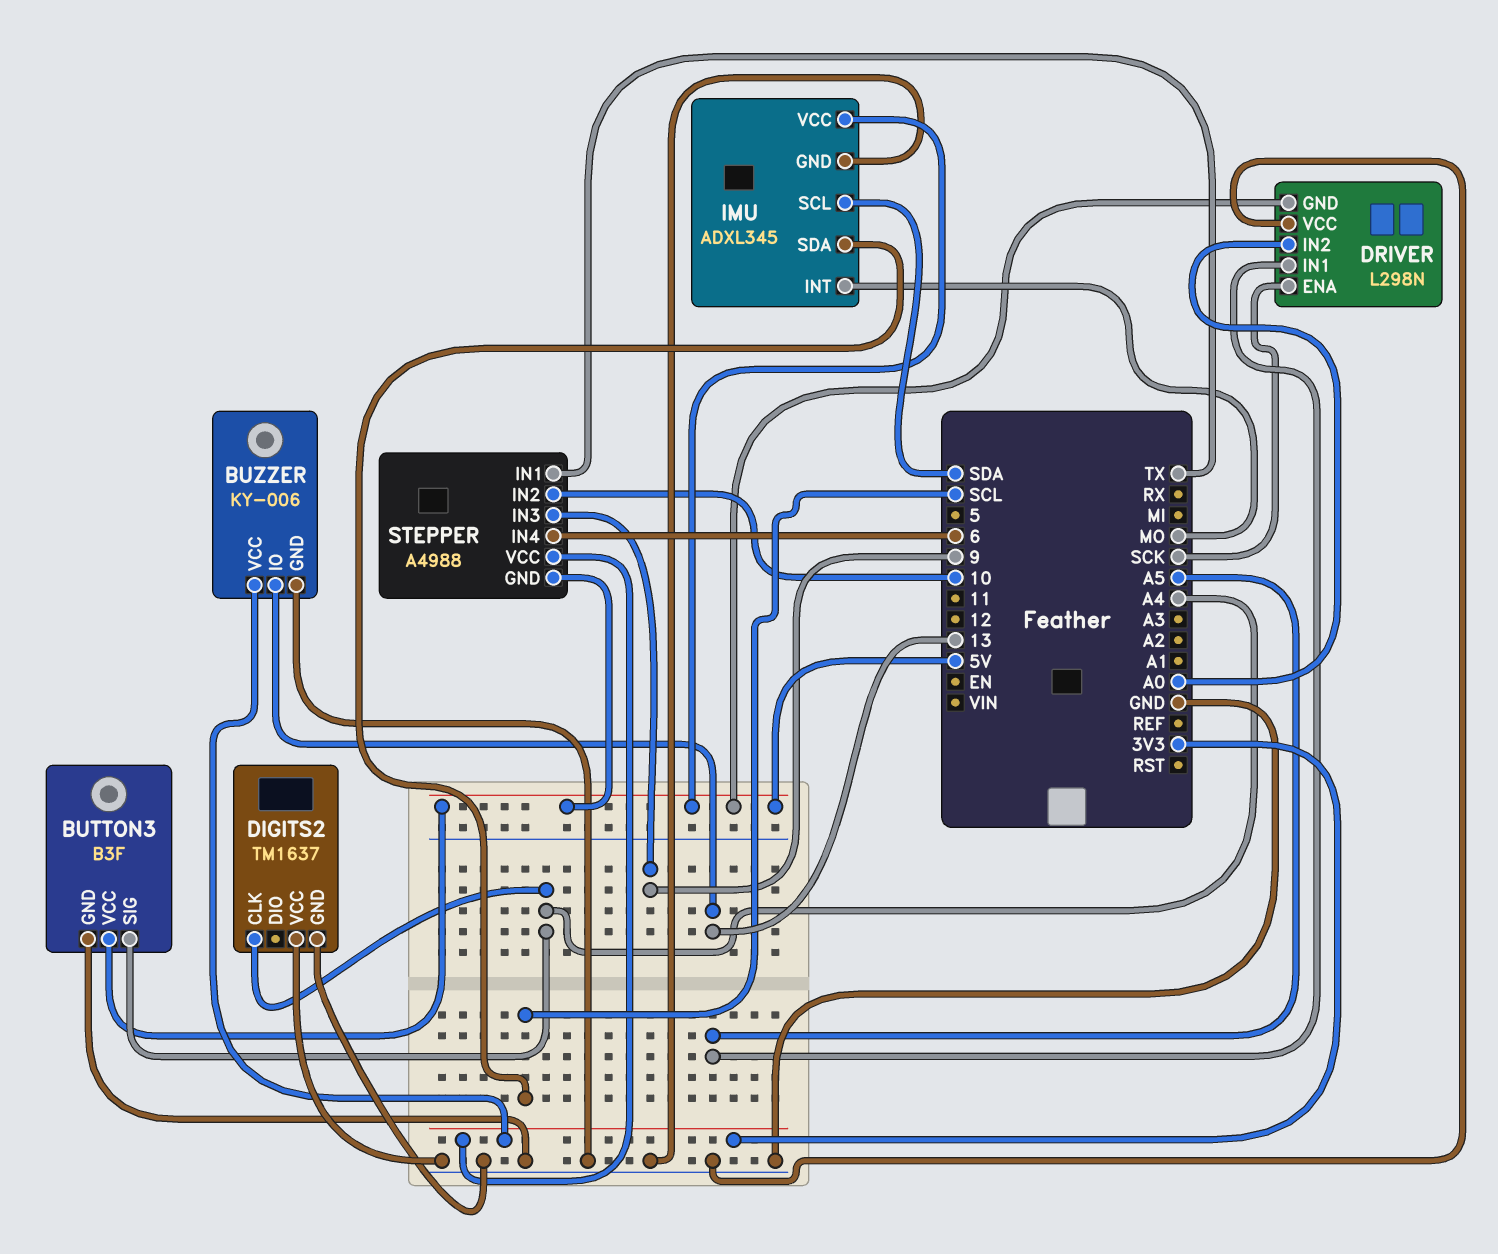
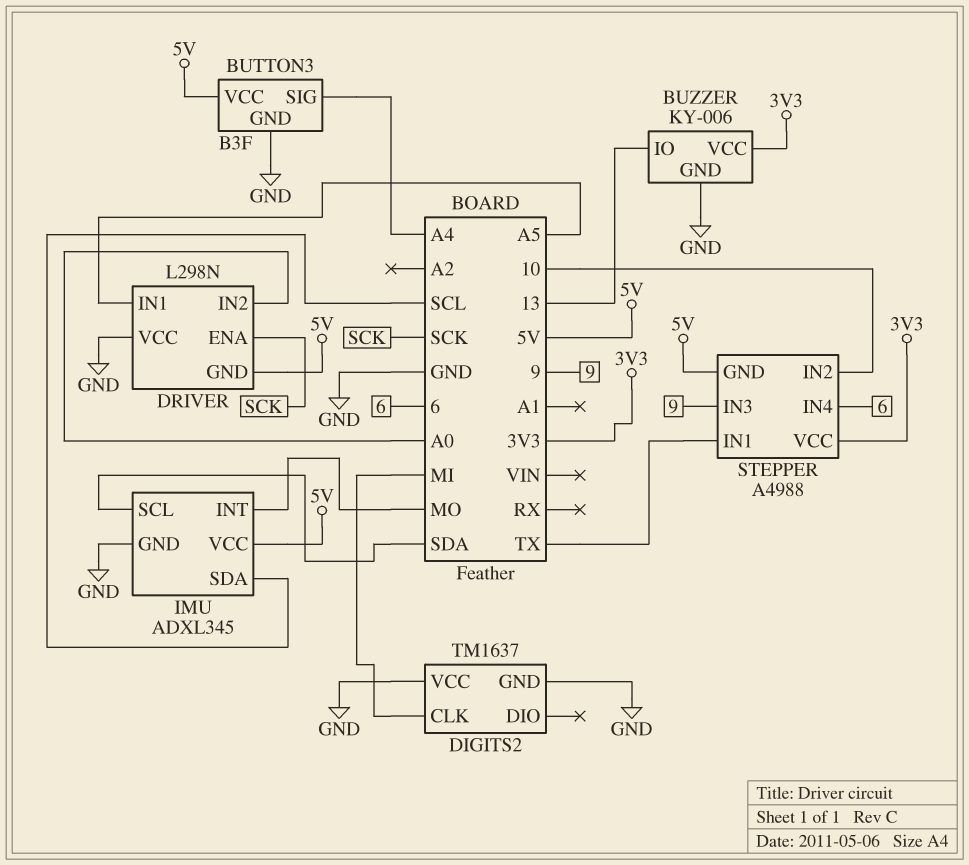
DIGITS2 pin CLK: A4 -> MI

